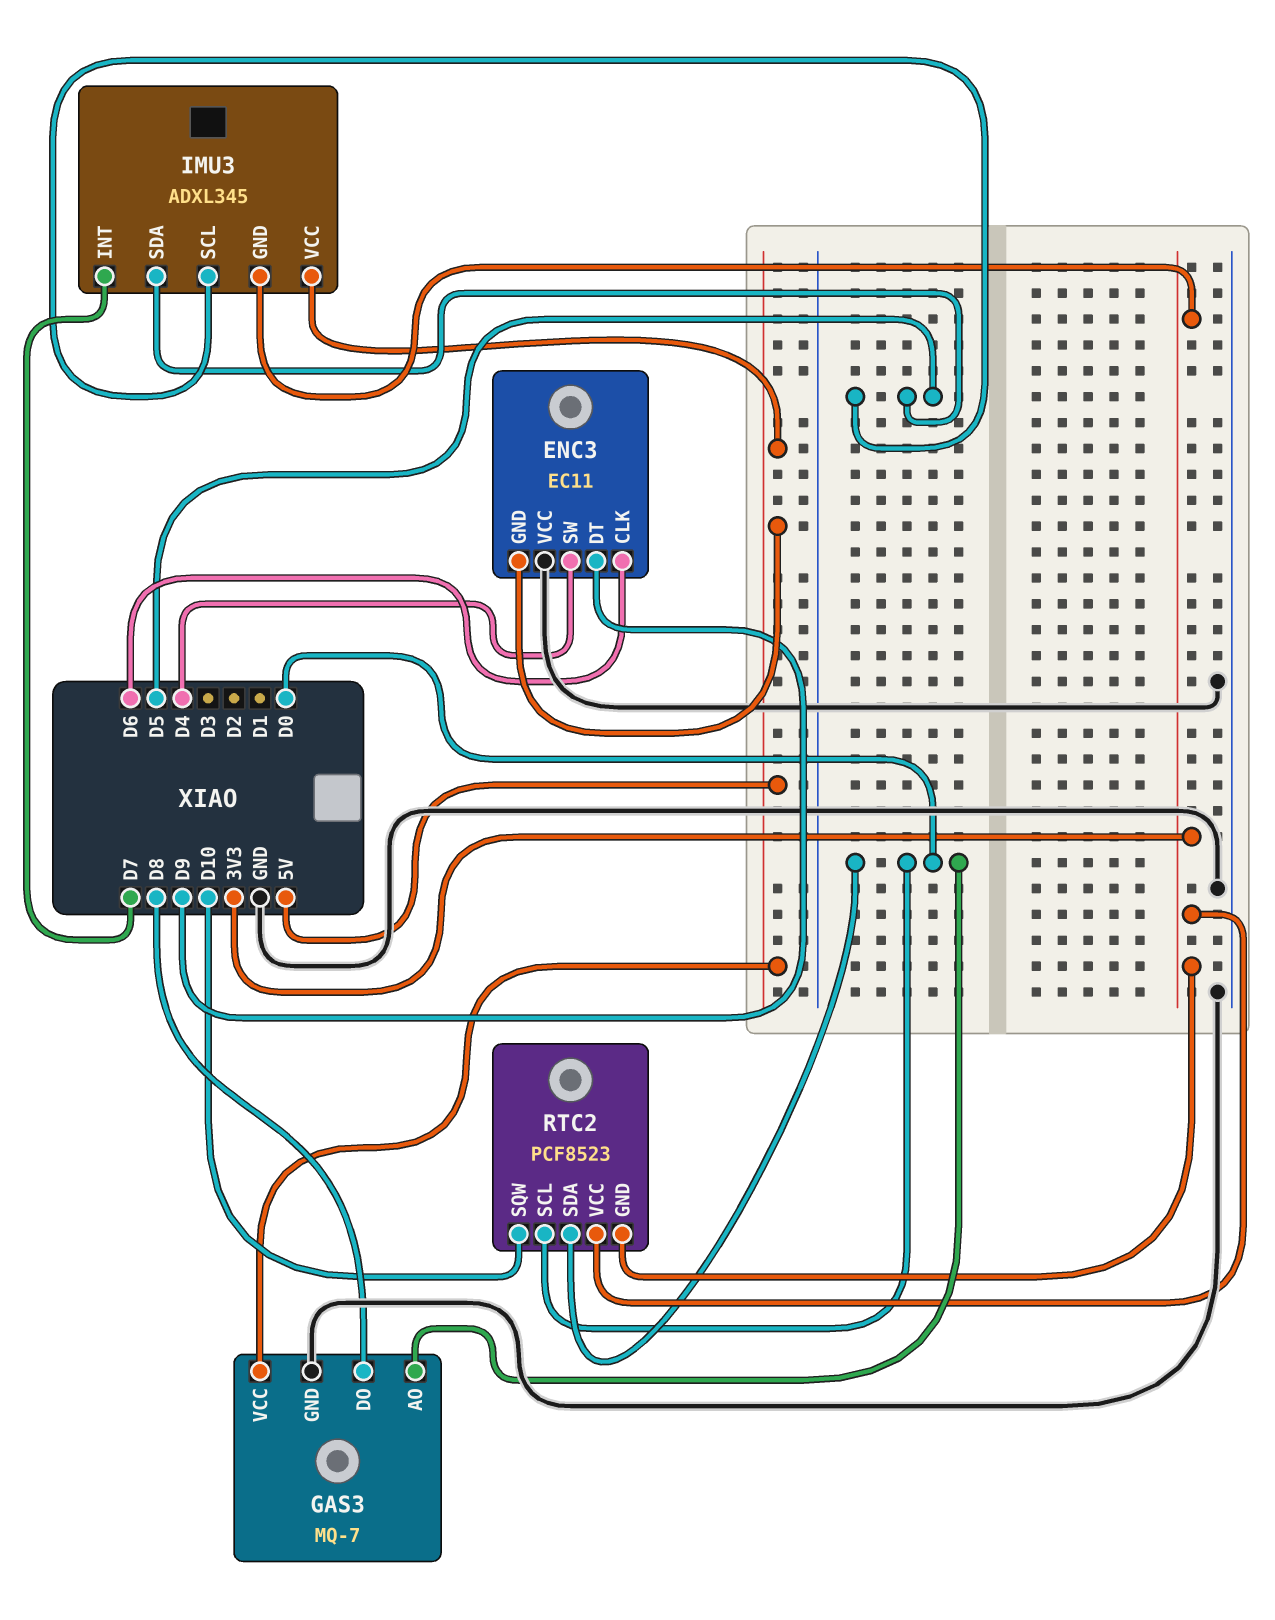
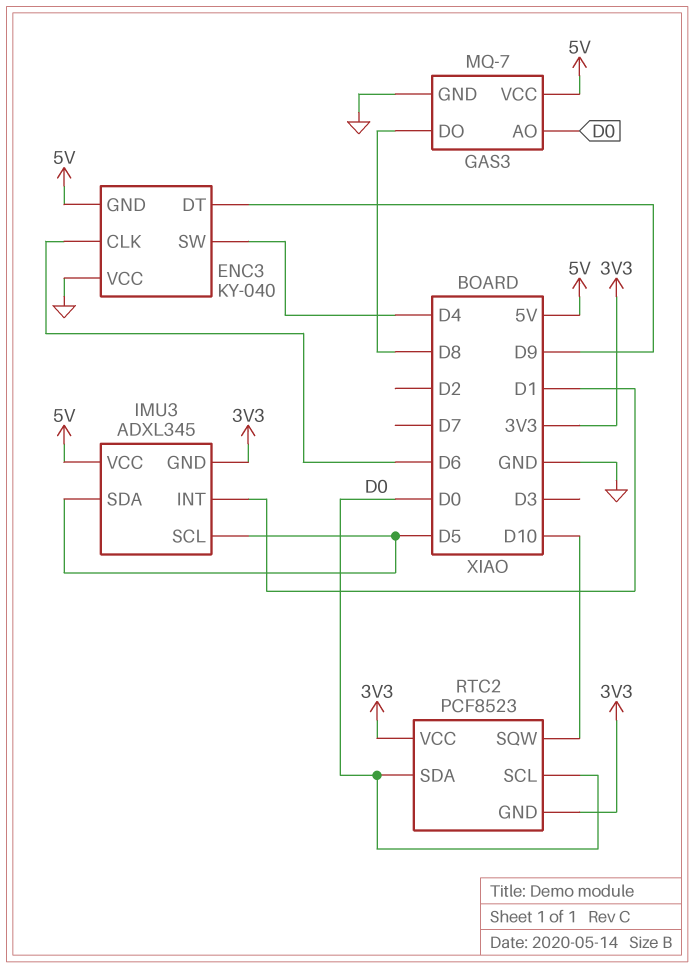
ENC3: EC11 -> KY-040
IMU3 pin INT: D7 -> D1

